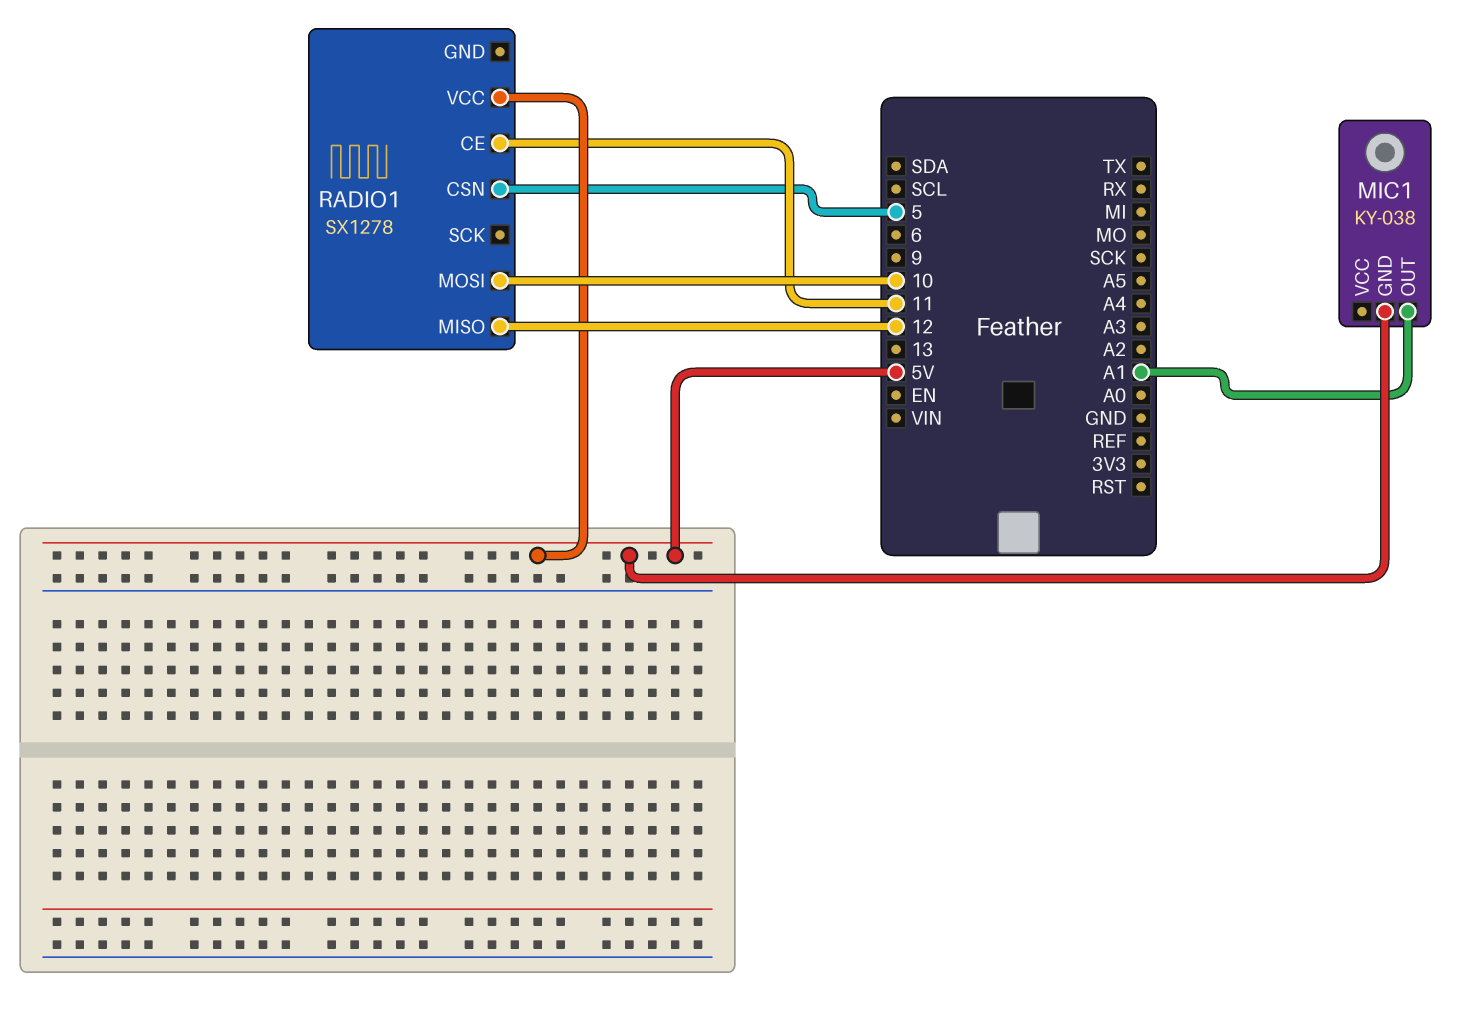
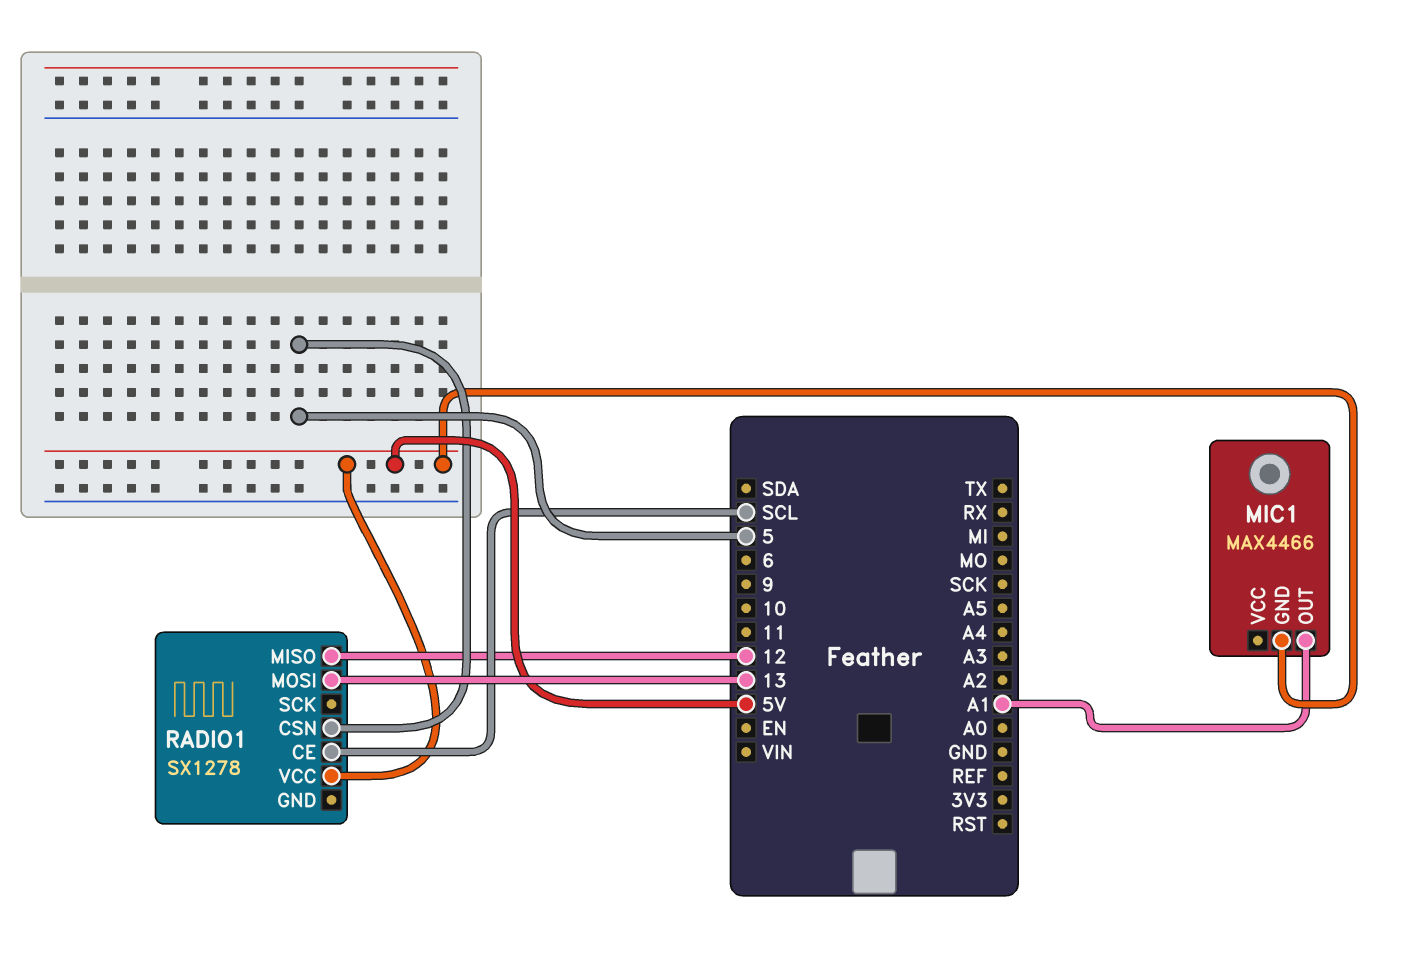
MIC1: KY-038 -> MAX4466
RADIO1 pin CE: 11 -> SCL
RADIO1 pin MOSI: 10 -> 13

